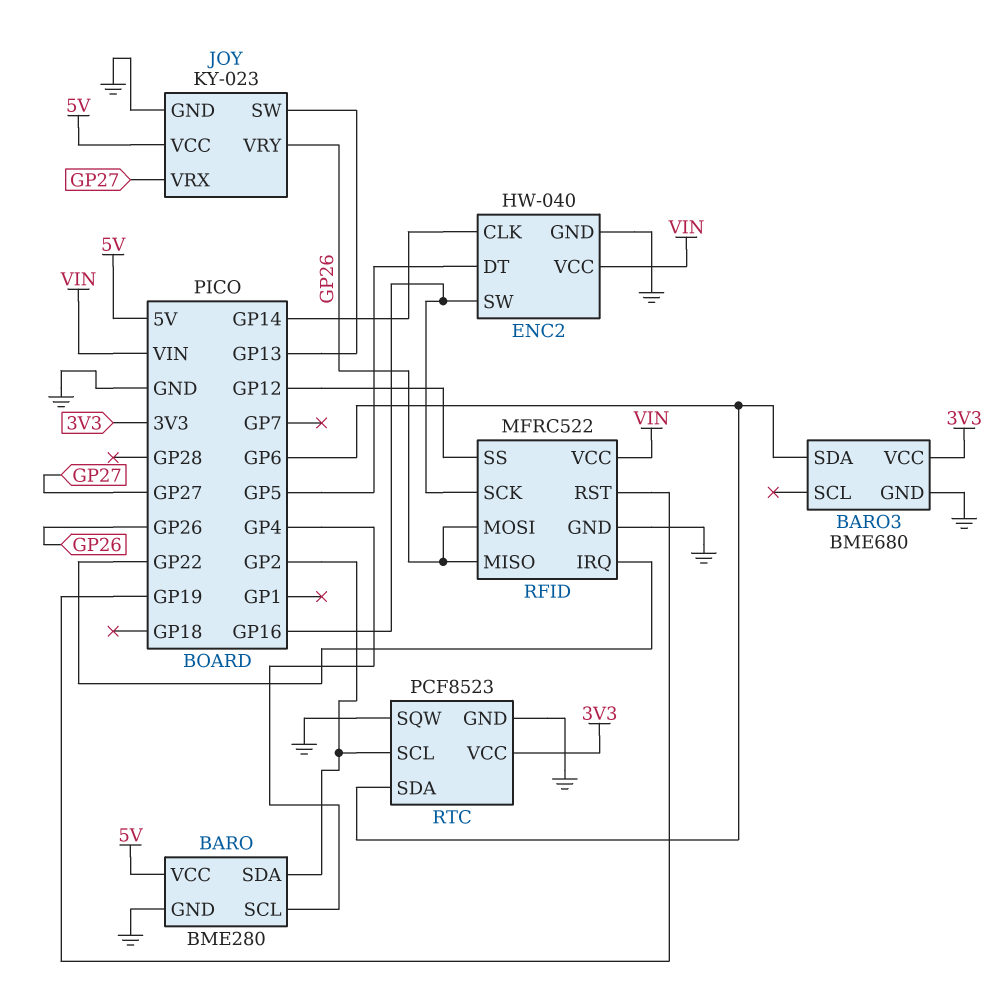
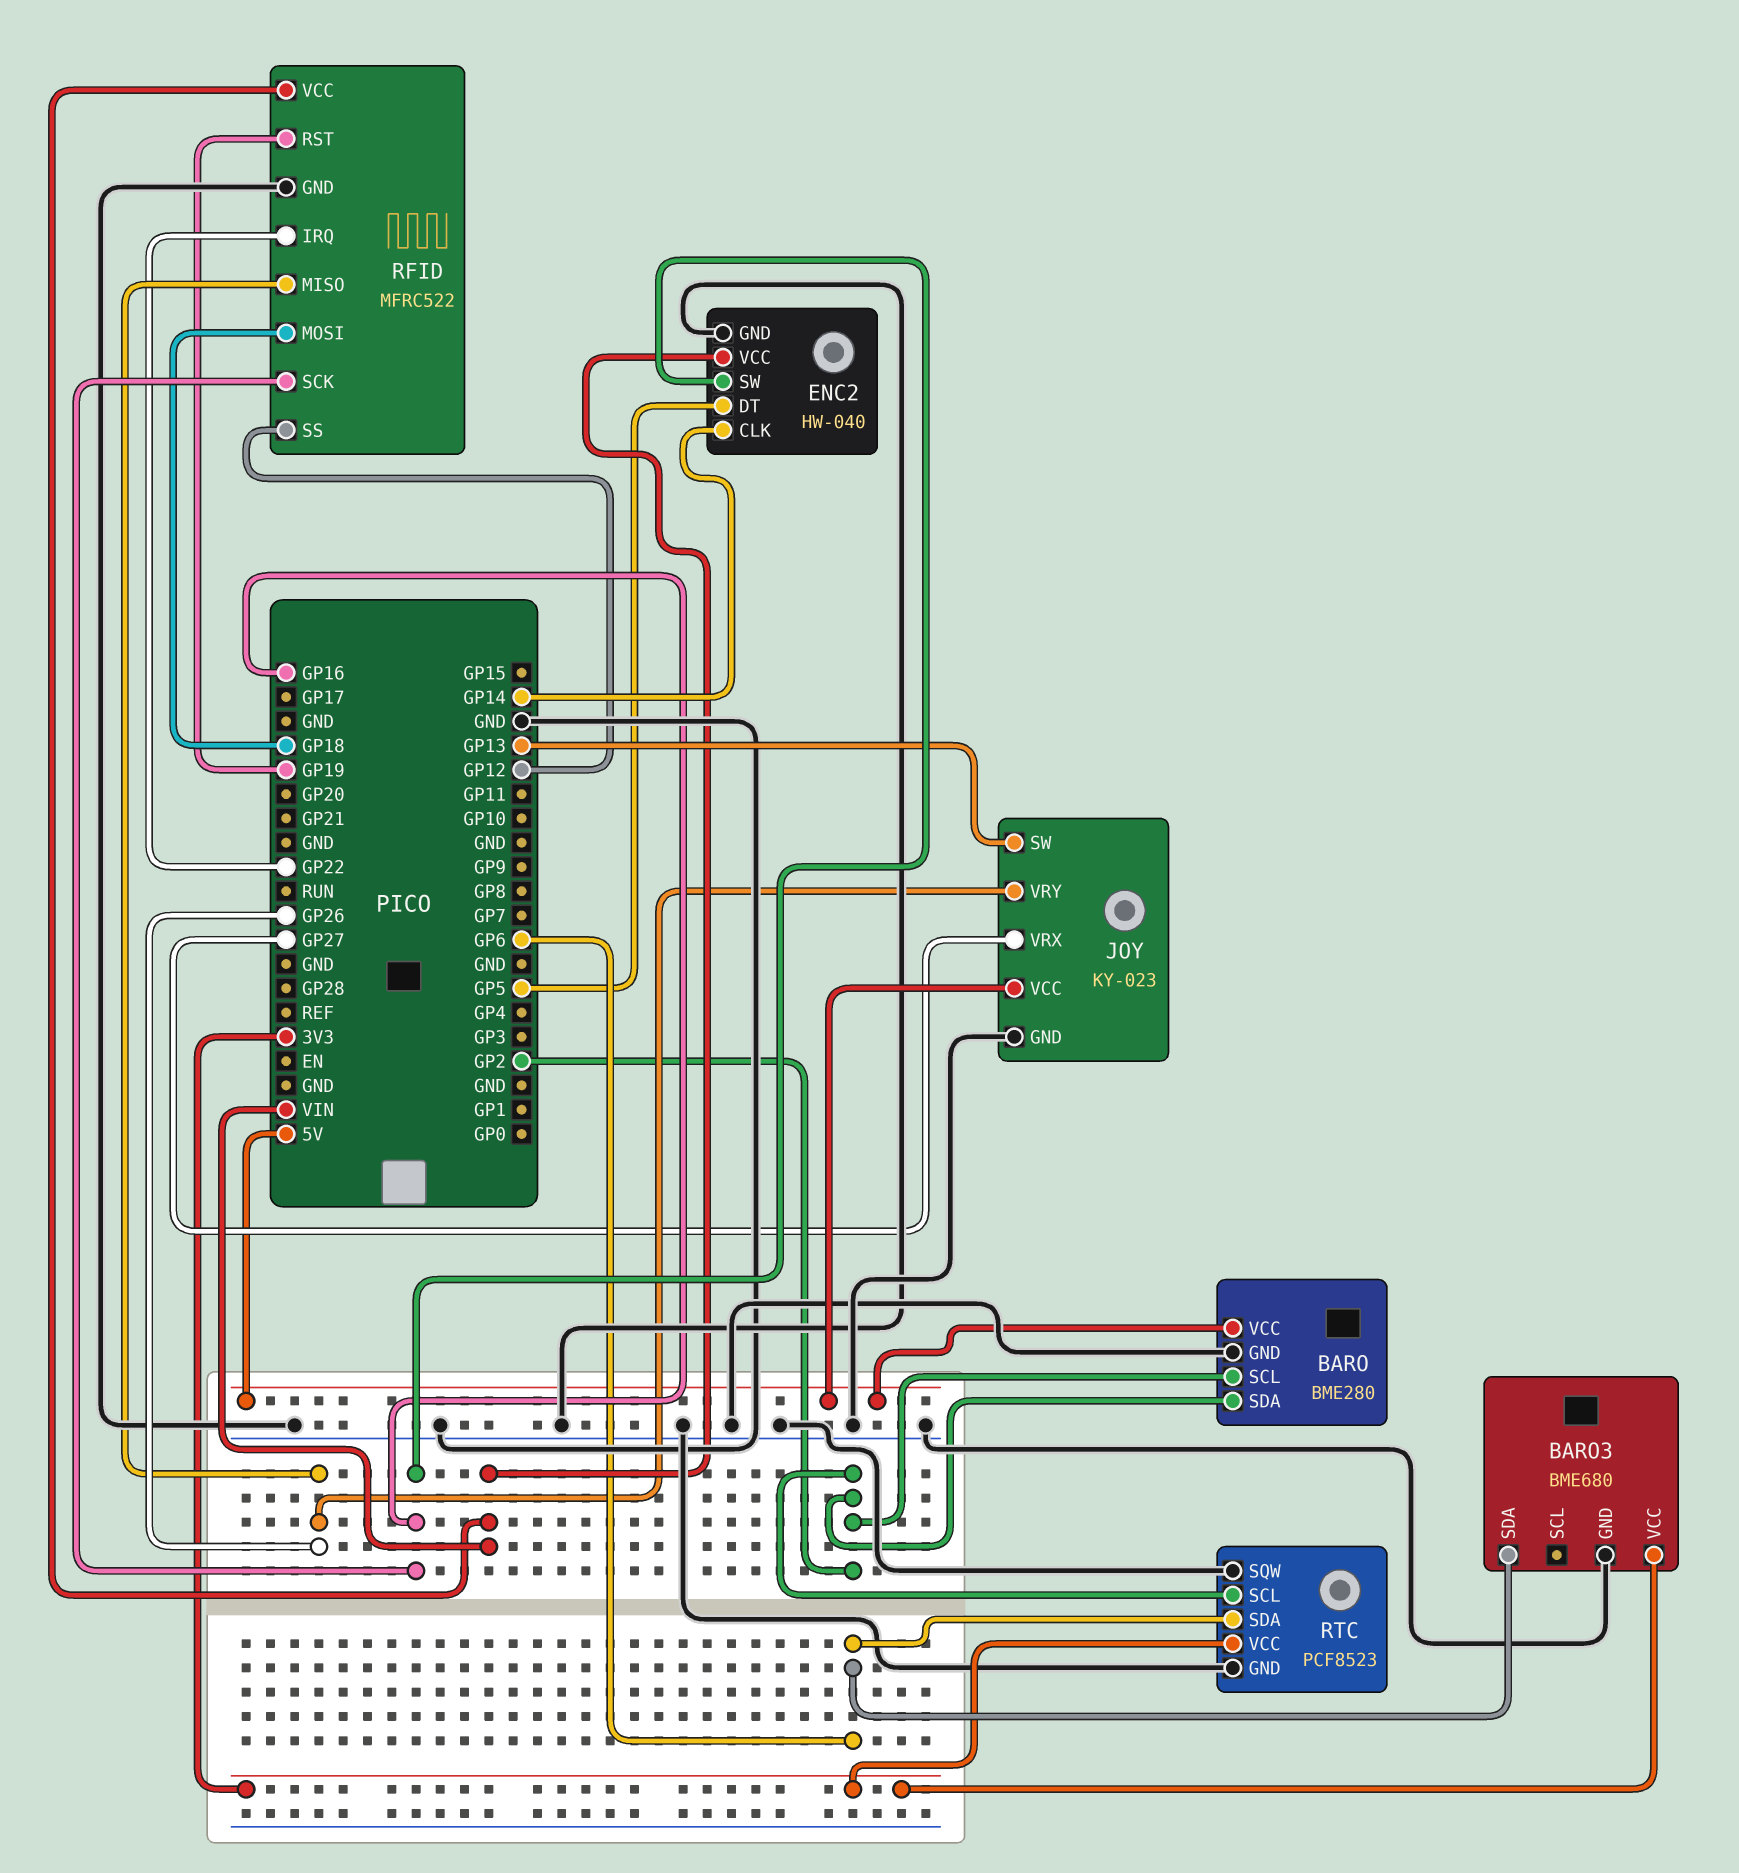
BARO pin SCL: GP4 -> GP2
RFID pin MOSI: GP26 -> GP18

